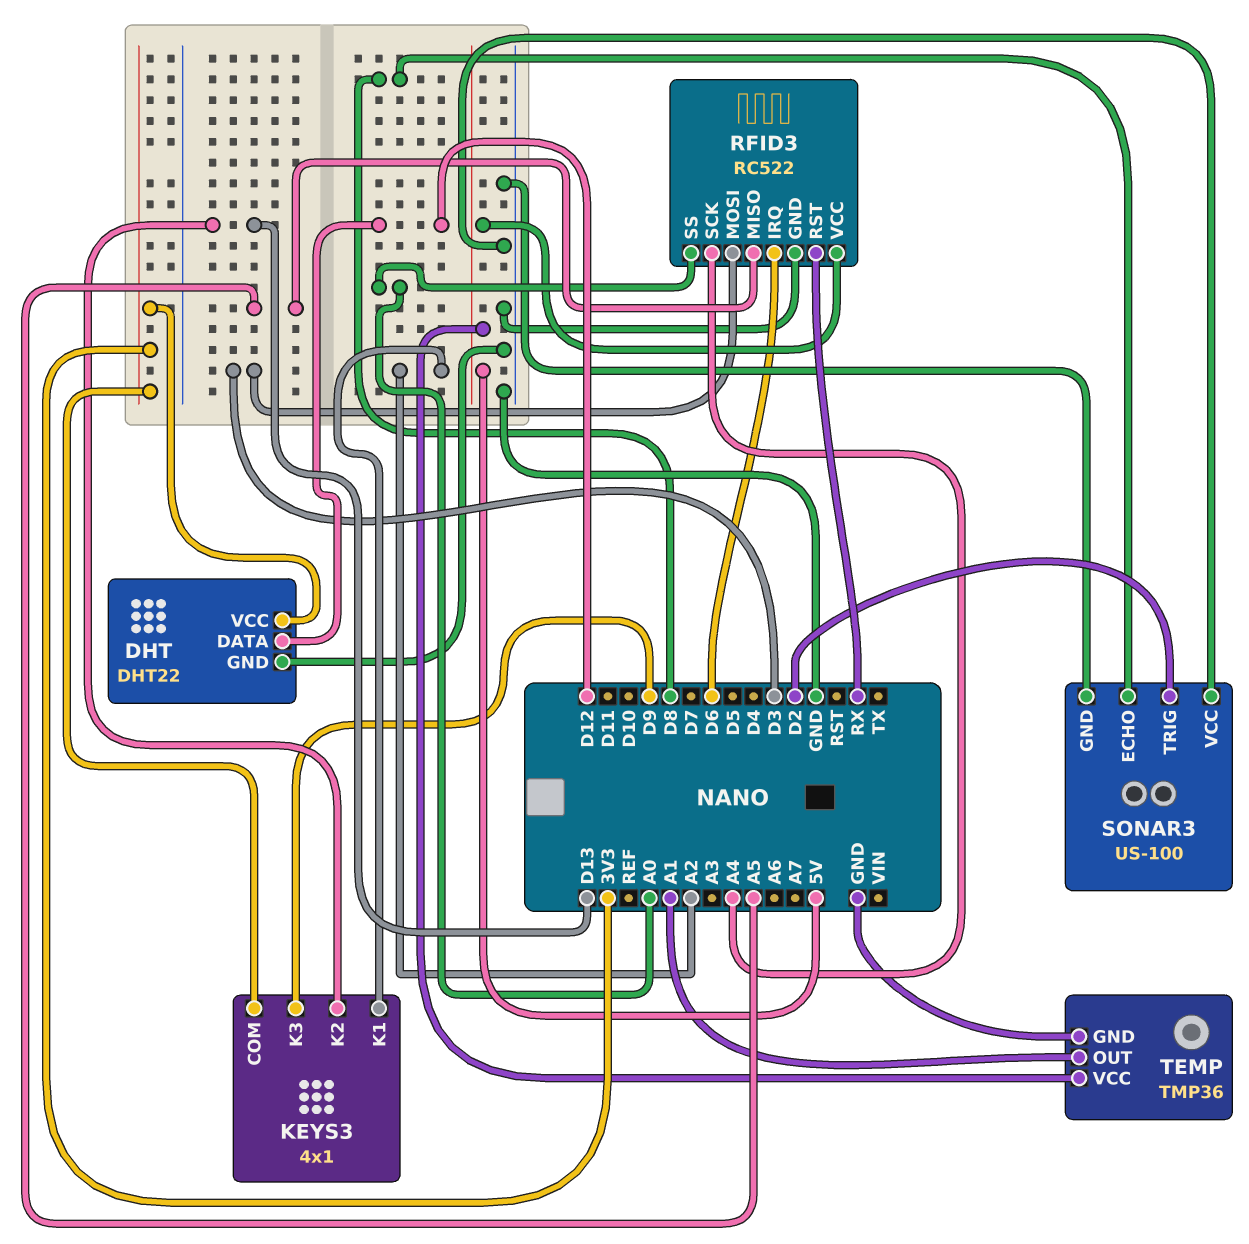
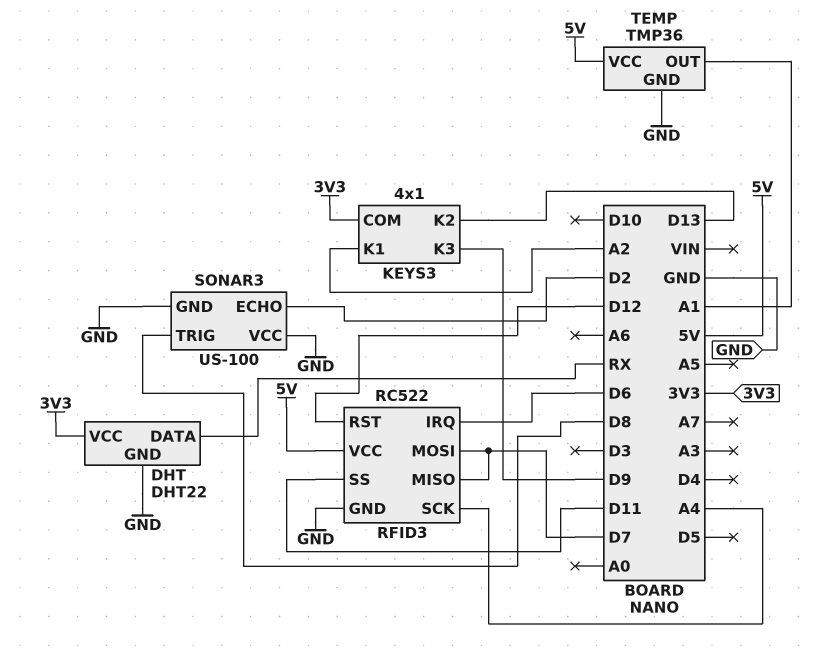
DHT pin DATA: D12 -> RX
RFID3 pin MISO: A5 -> D7
RFID3 pin MOSI: D3 -> D7
RFID3 pin RST: RX -> D12
RFID3 pin SS: A0 -> D11
SONAR3 pin ECHO: D8 -> D2
SONAR3 pin TRIG: D2 -> D8

